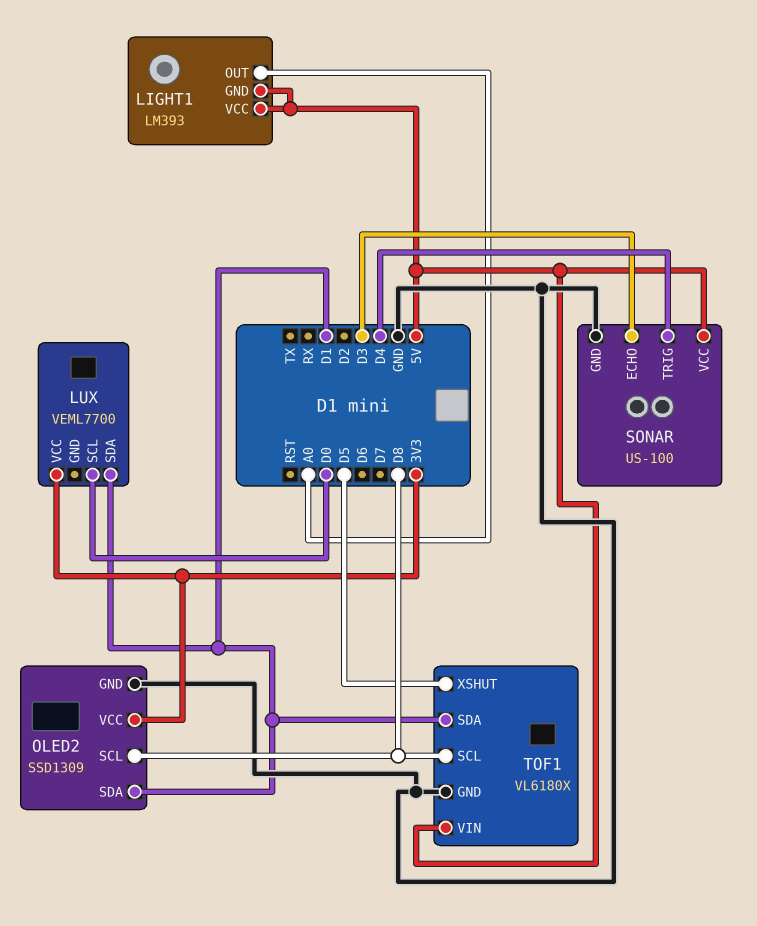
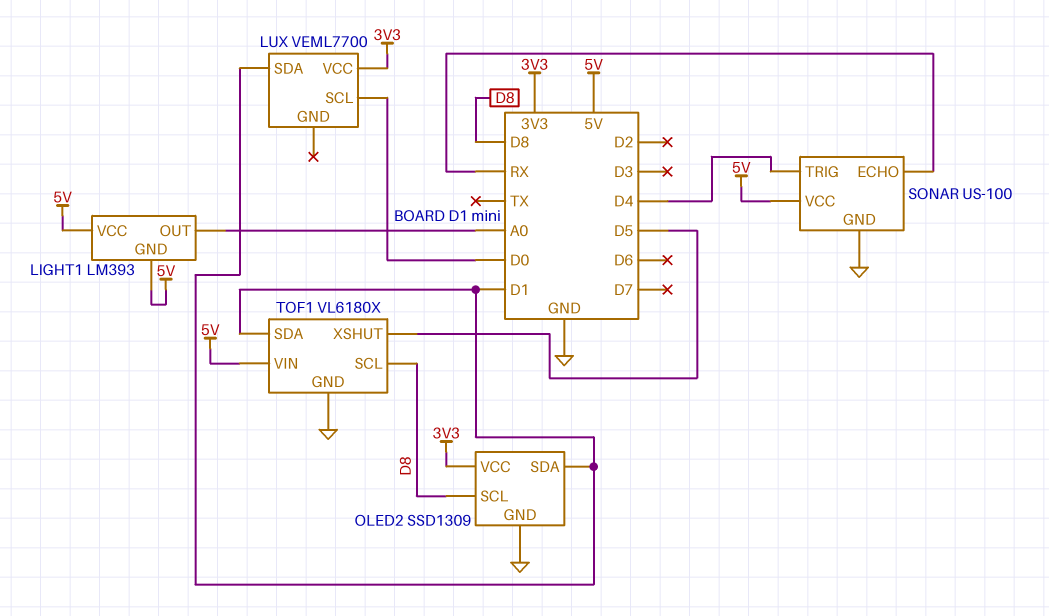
SONAR pin ECHO: D3 -> RX

